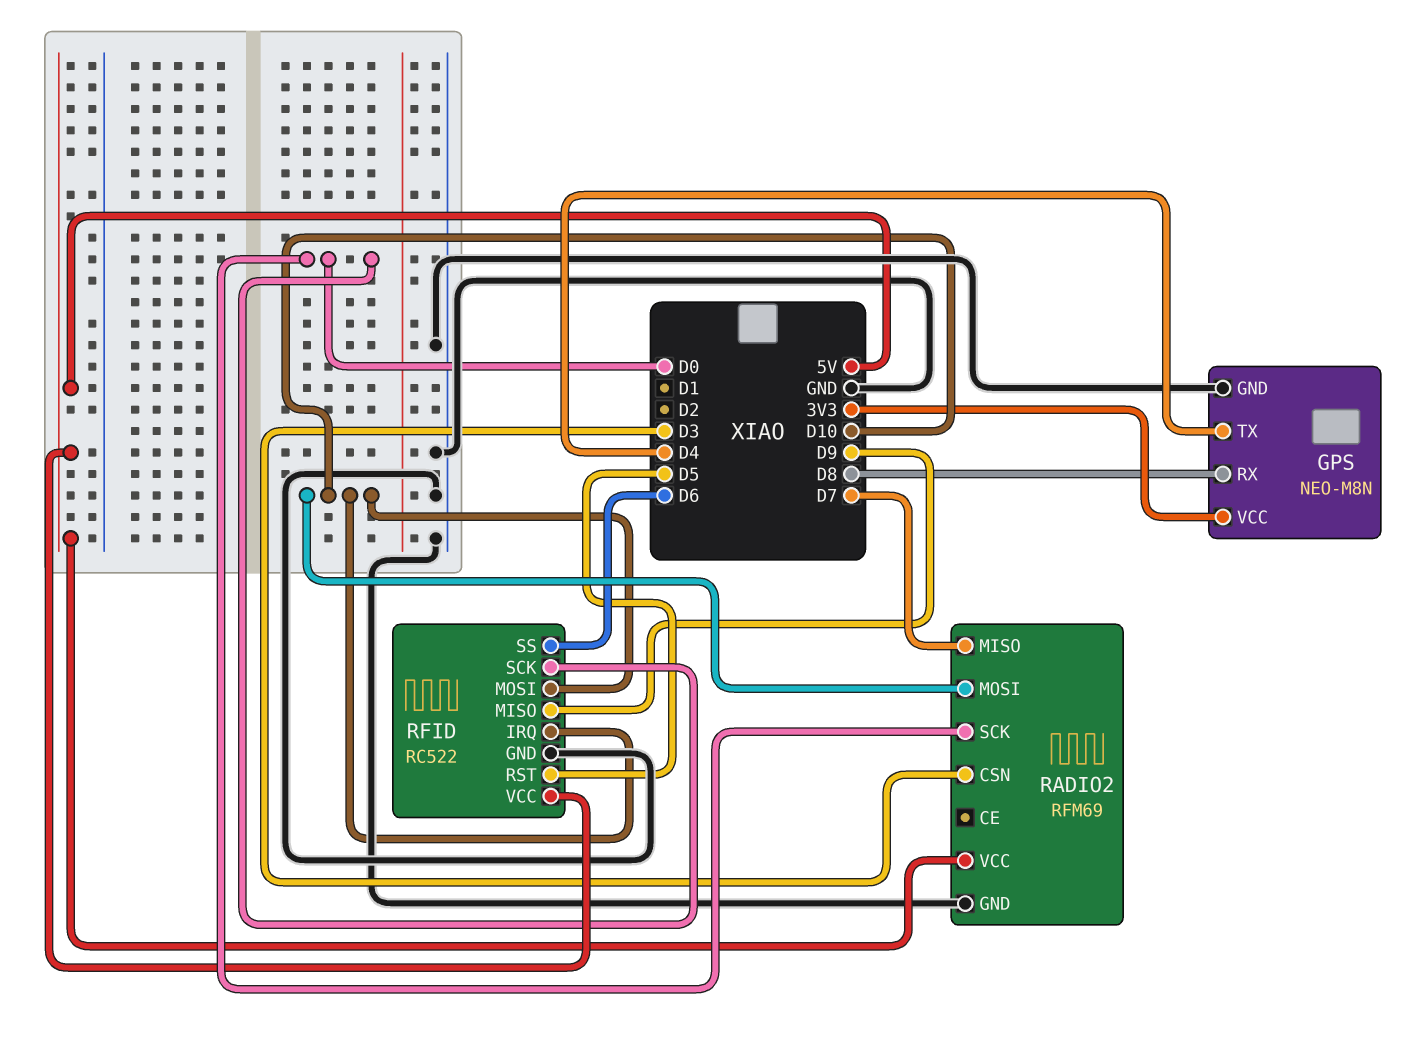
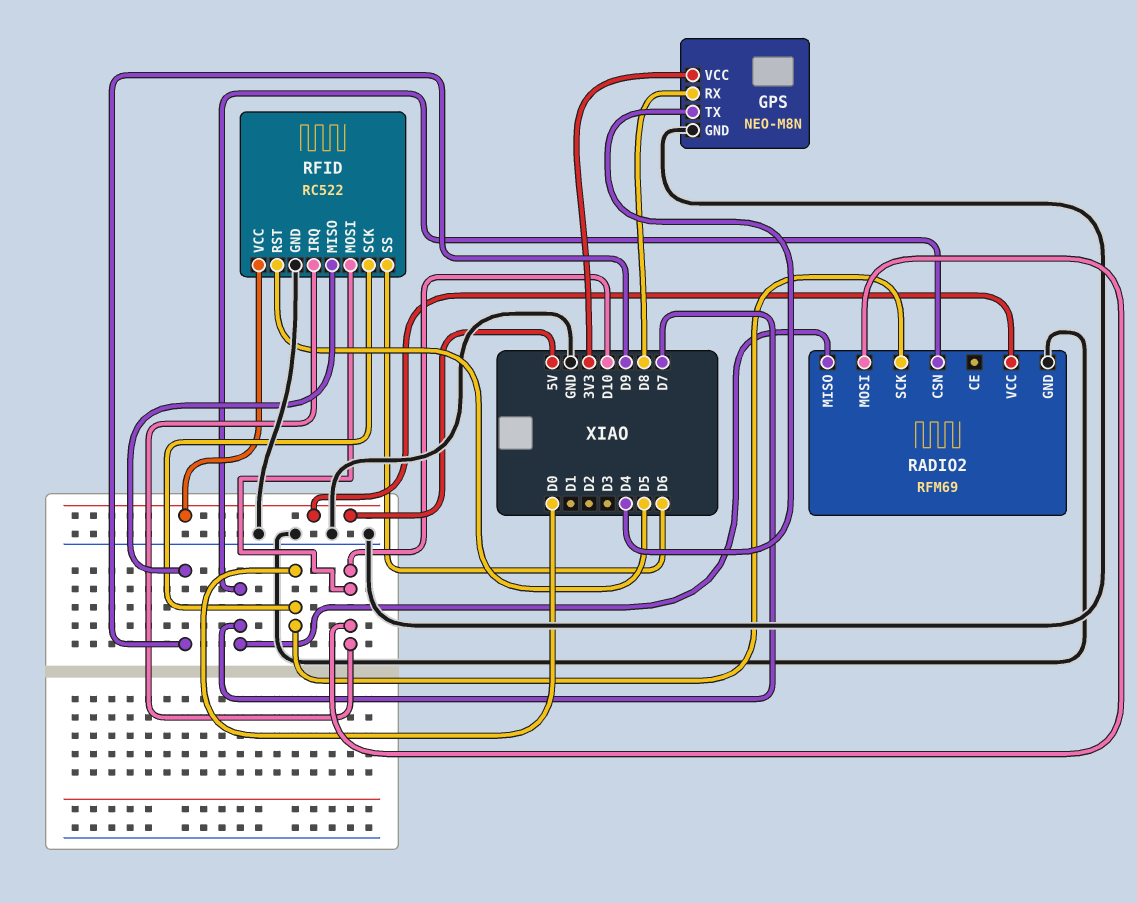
RADIO2 pin CSN: D3 -> D7

